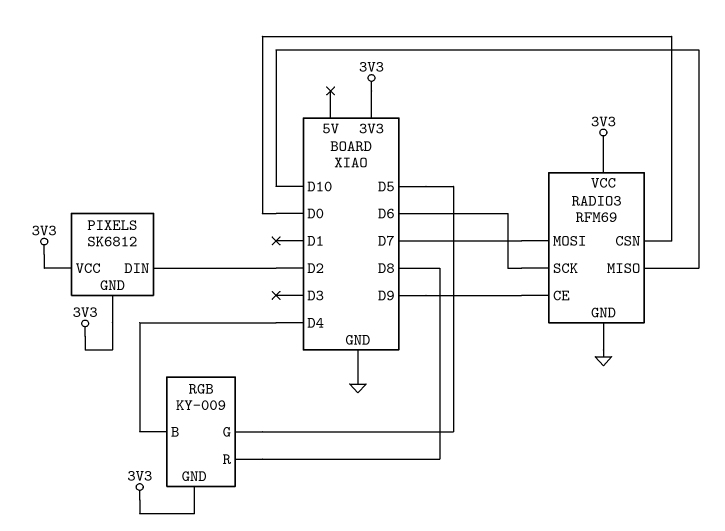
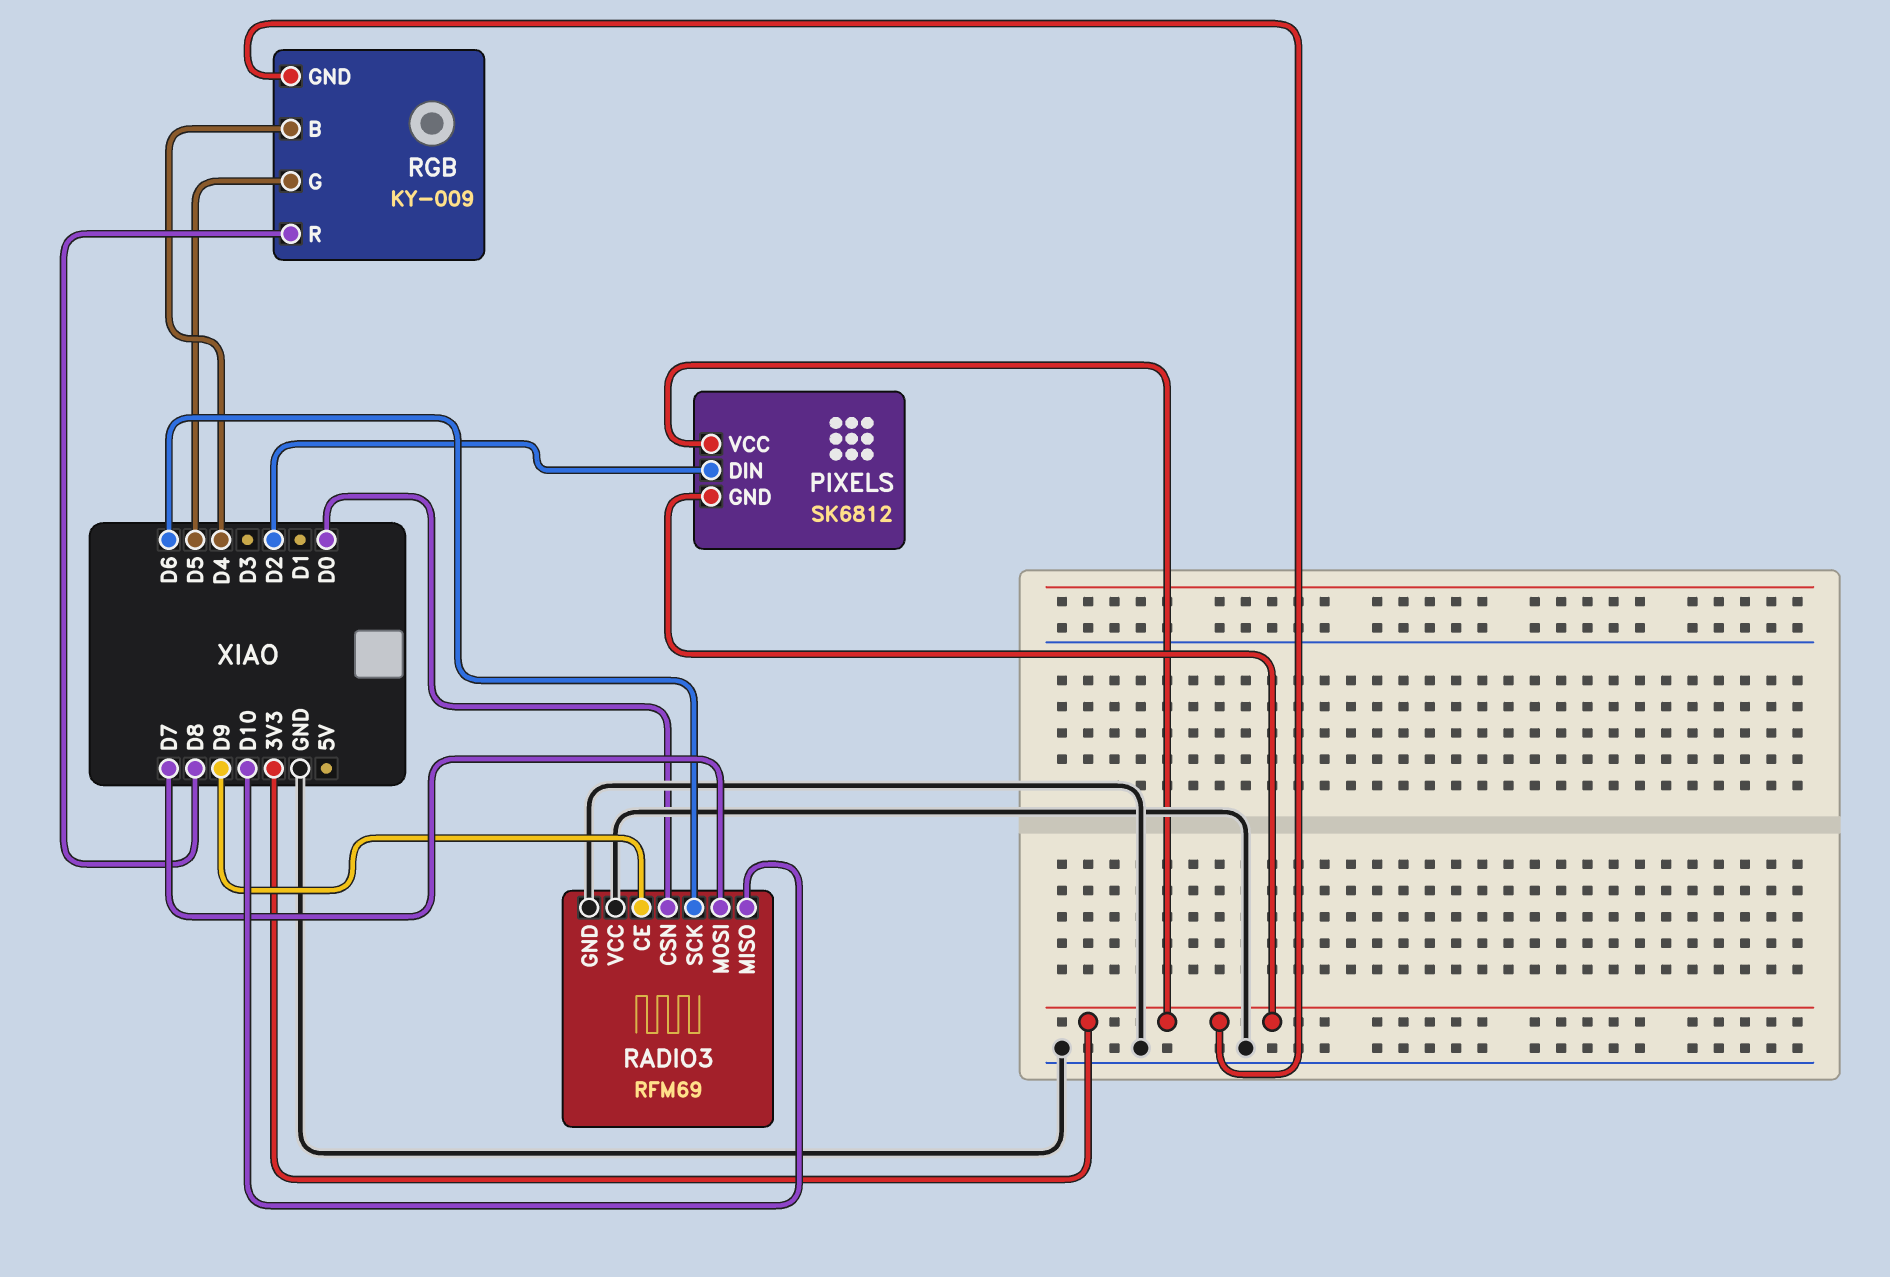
RADIO3 pin VCC: 3V3 -> GND

